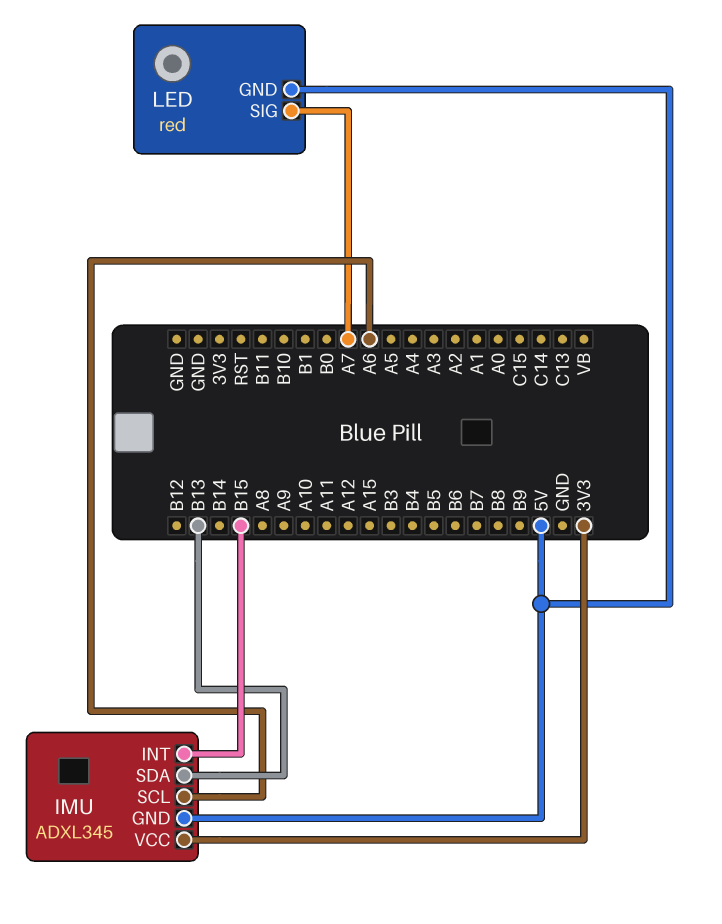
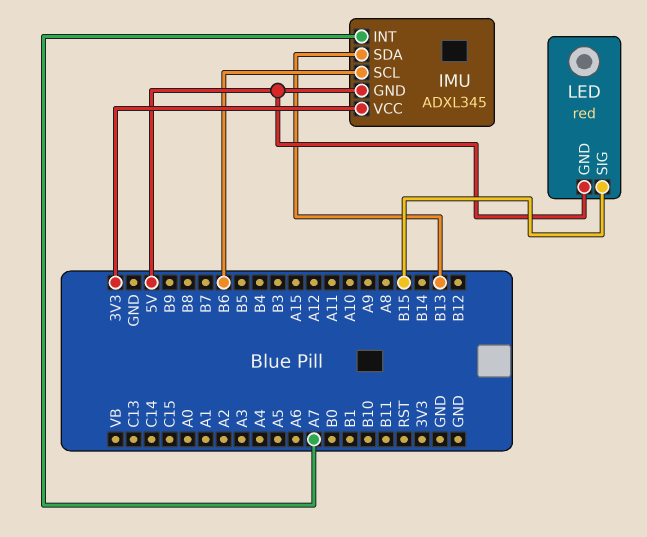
IMU pin INT: B15 -> A7
IMU pin SCL: A6 -> B6
LED pin SIG: A7 -> B15

